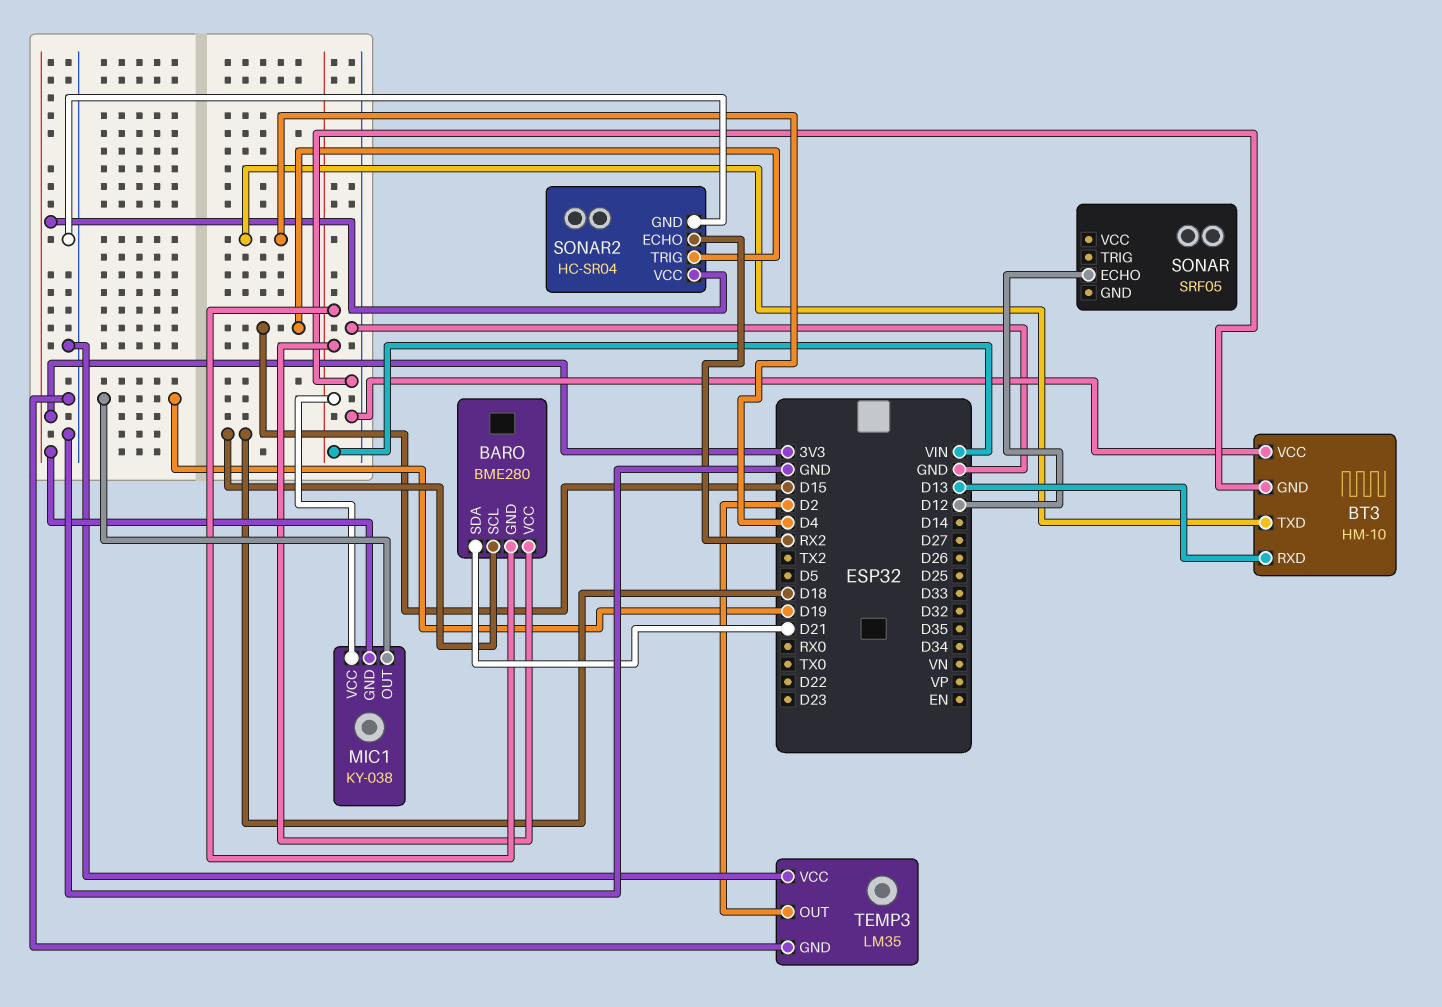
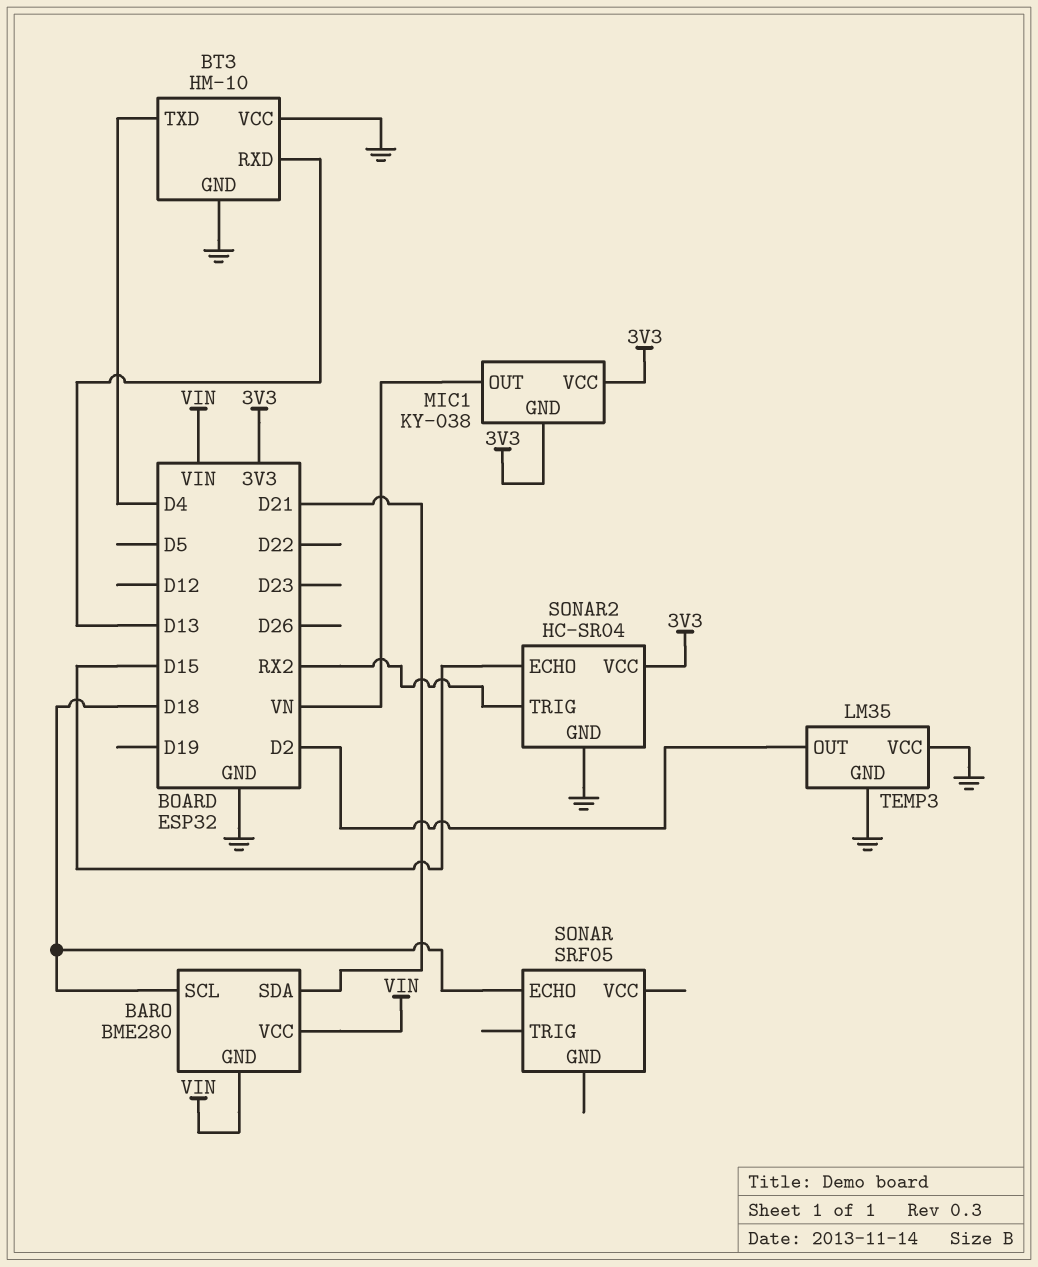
MIC1 pin OUT: D19 -> VN
MIC1 pin VCC: VIN -> 3V3
SONAR pin ECHO: D12 -> D18
SONAR2 pin ECHO: RX2 -> D15
SONAR2 pin TRIG: D15 -> RX2

